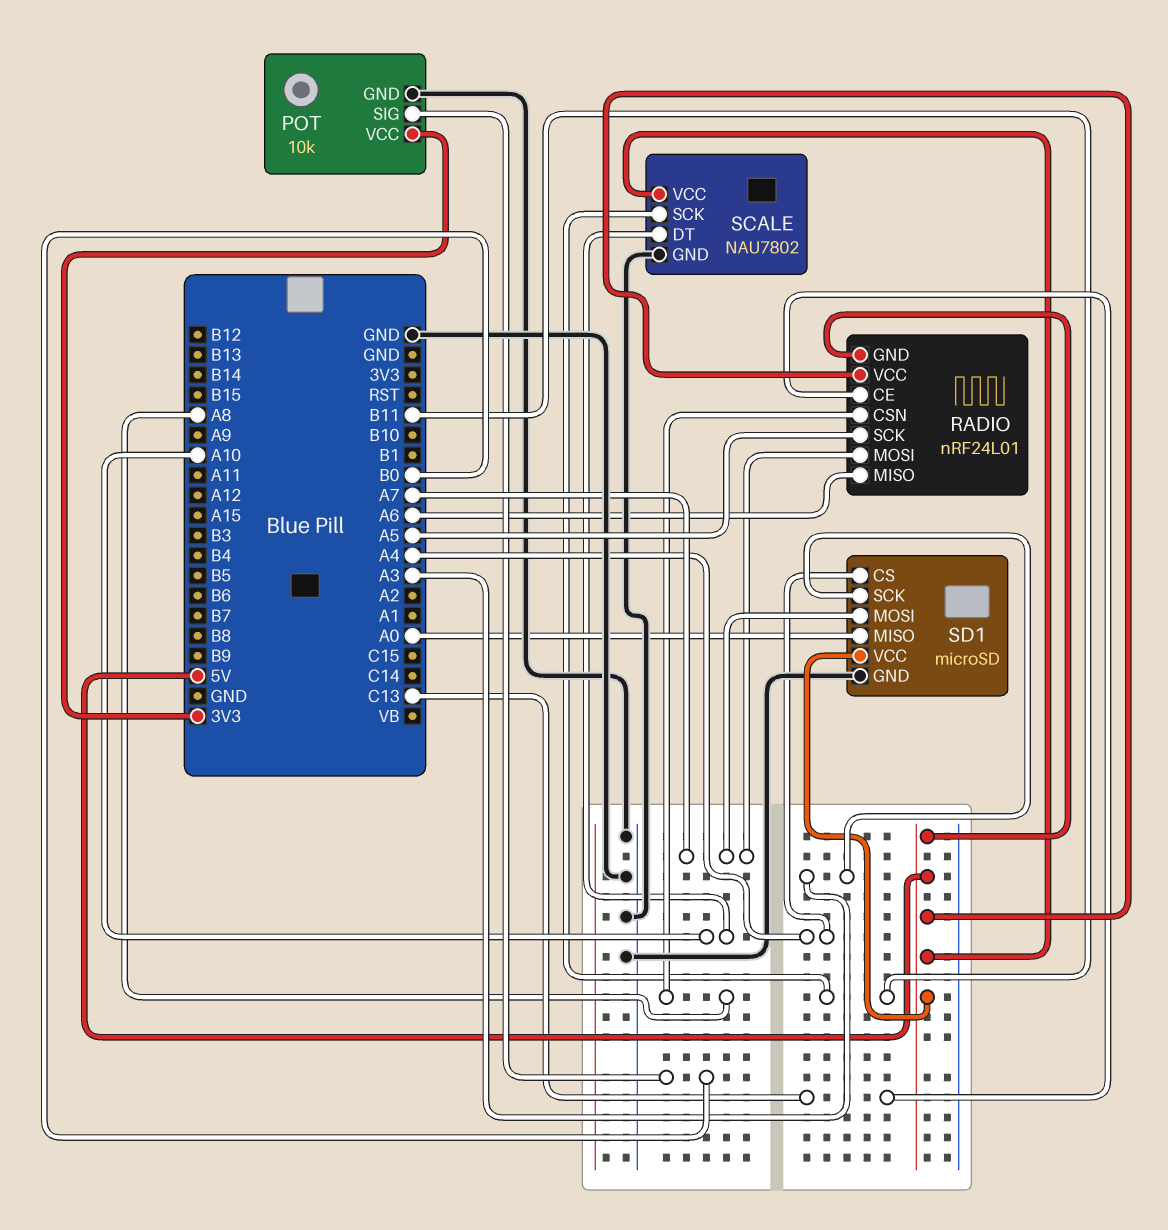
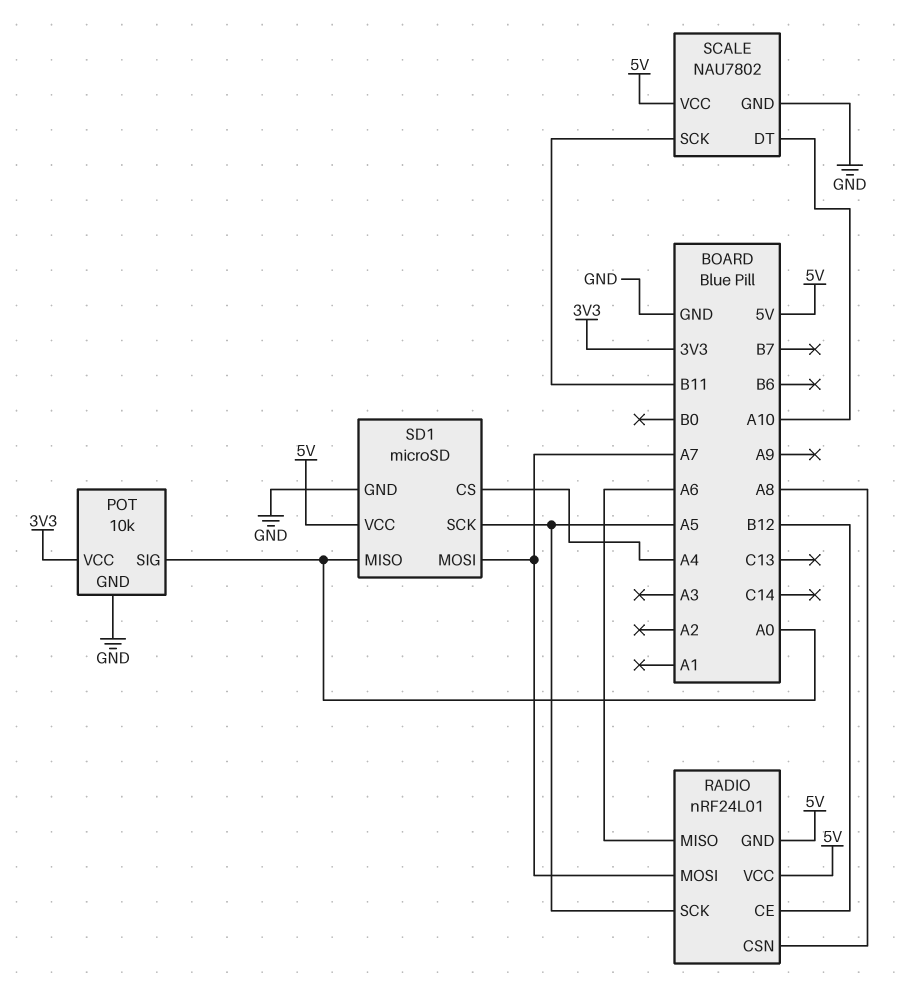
POT pin SIG: B0 -> A0
RADIO pin CE: C13 -> B12
SD1 pin SCK: A3 -> A5

